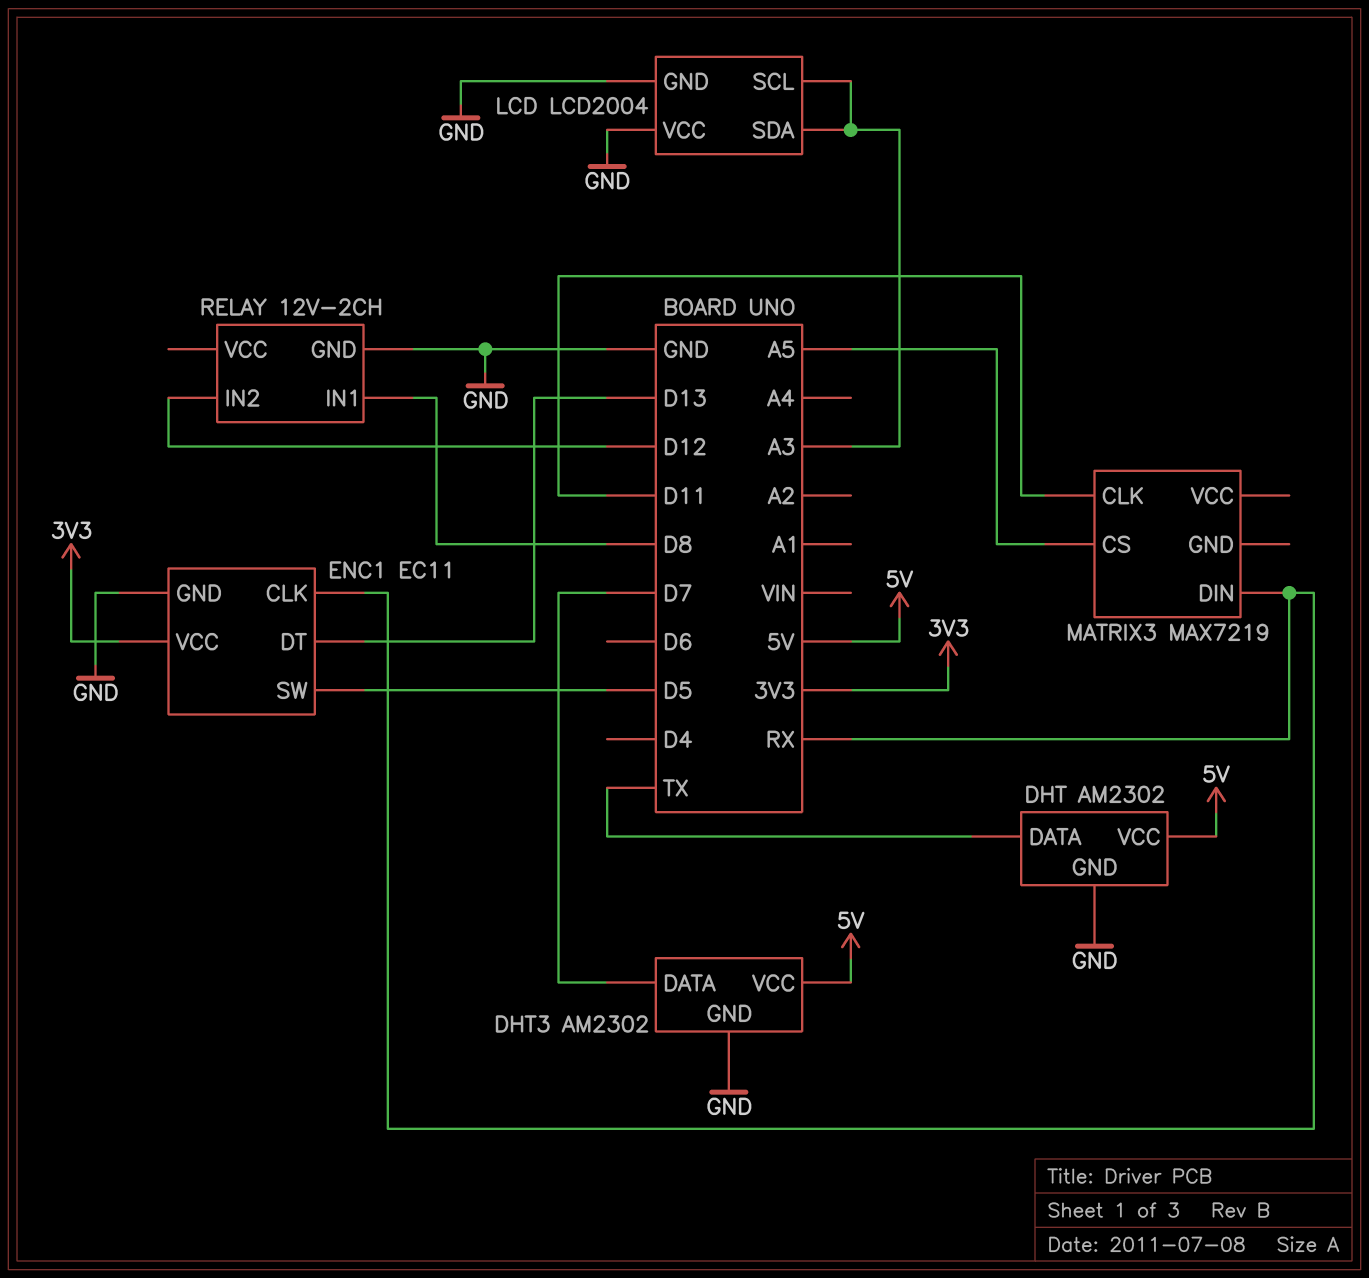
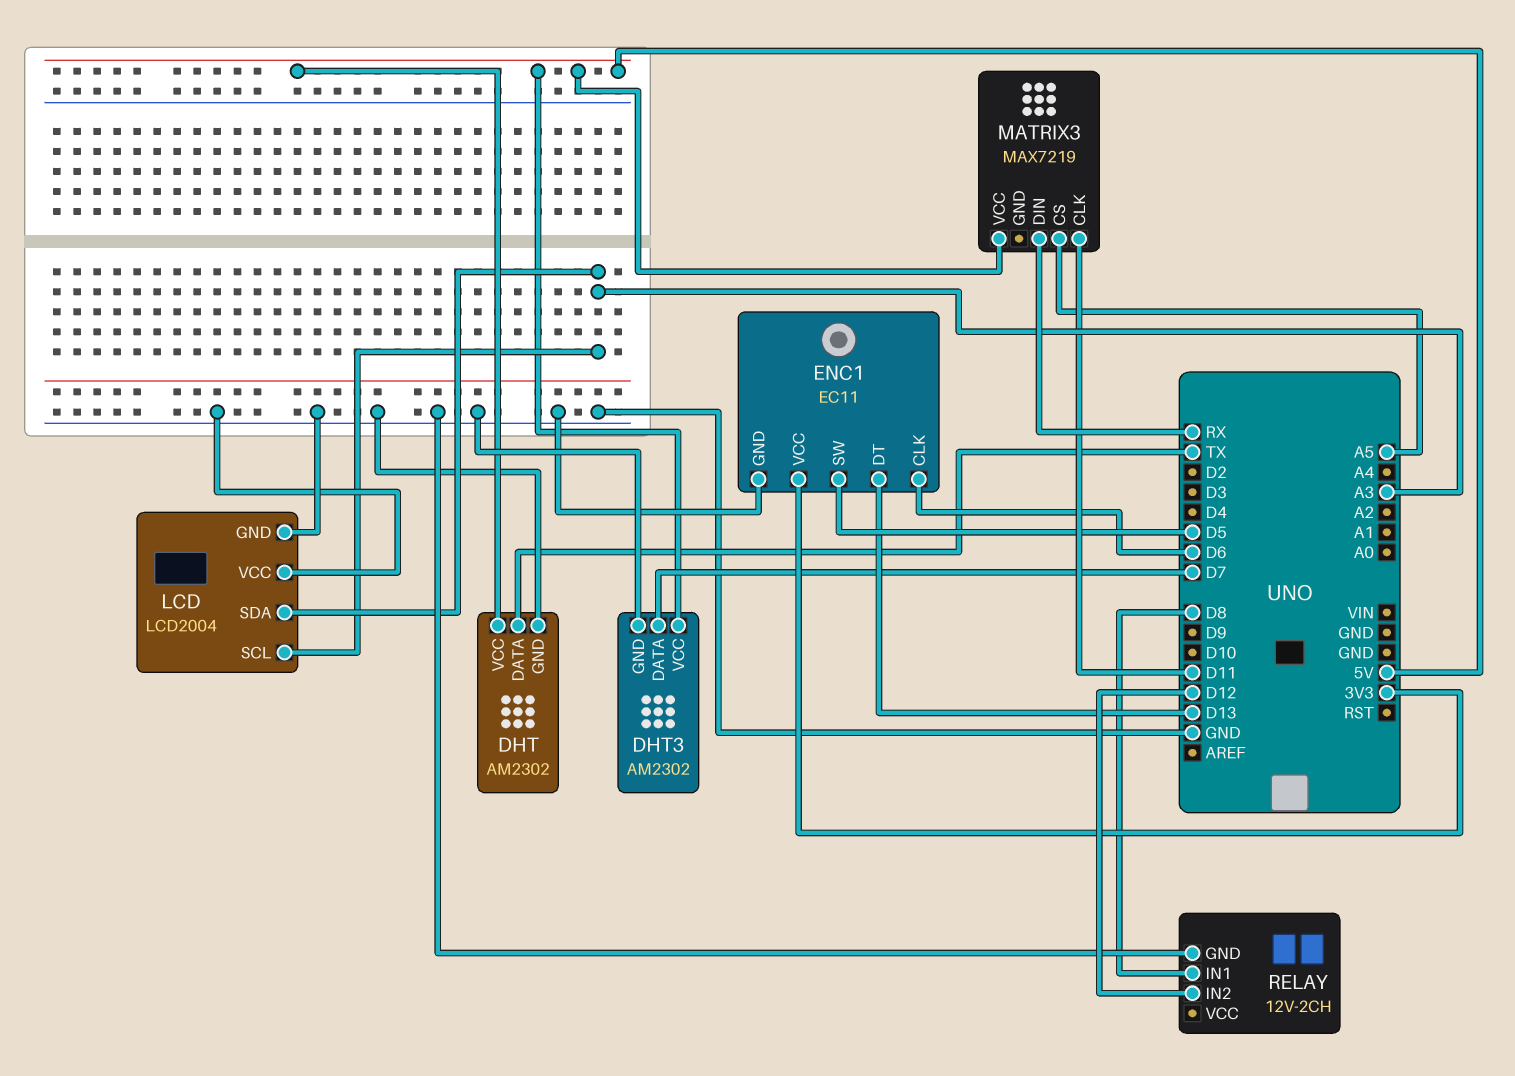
ENC1 pin CLK: RX -> D6
MATRIX3 pin VCC: none -> 5V

